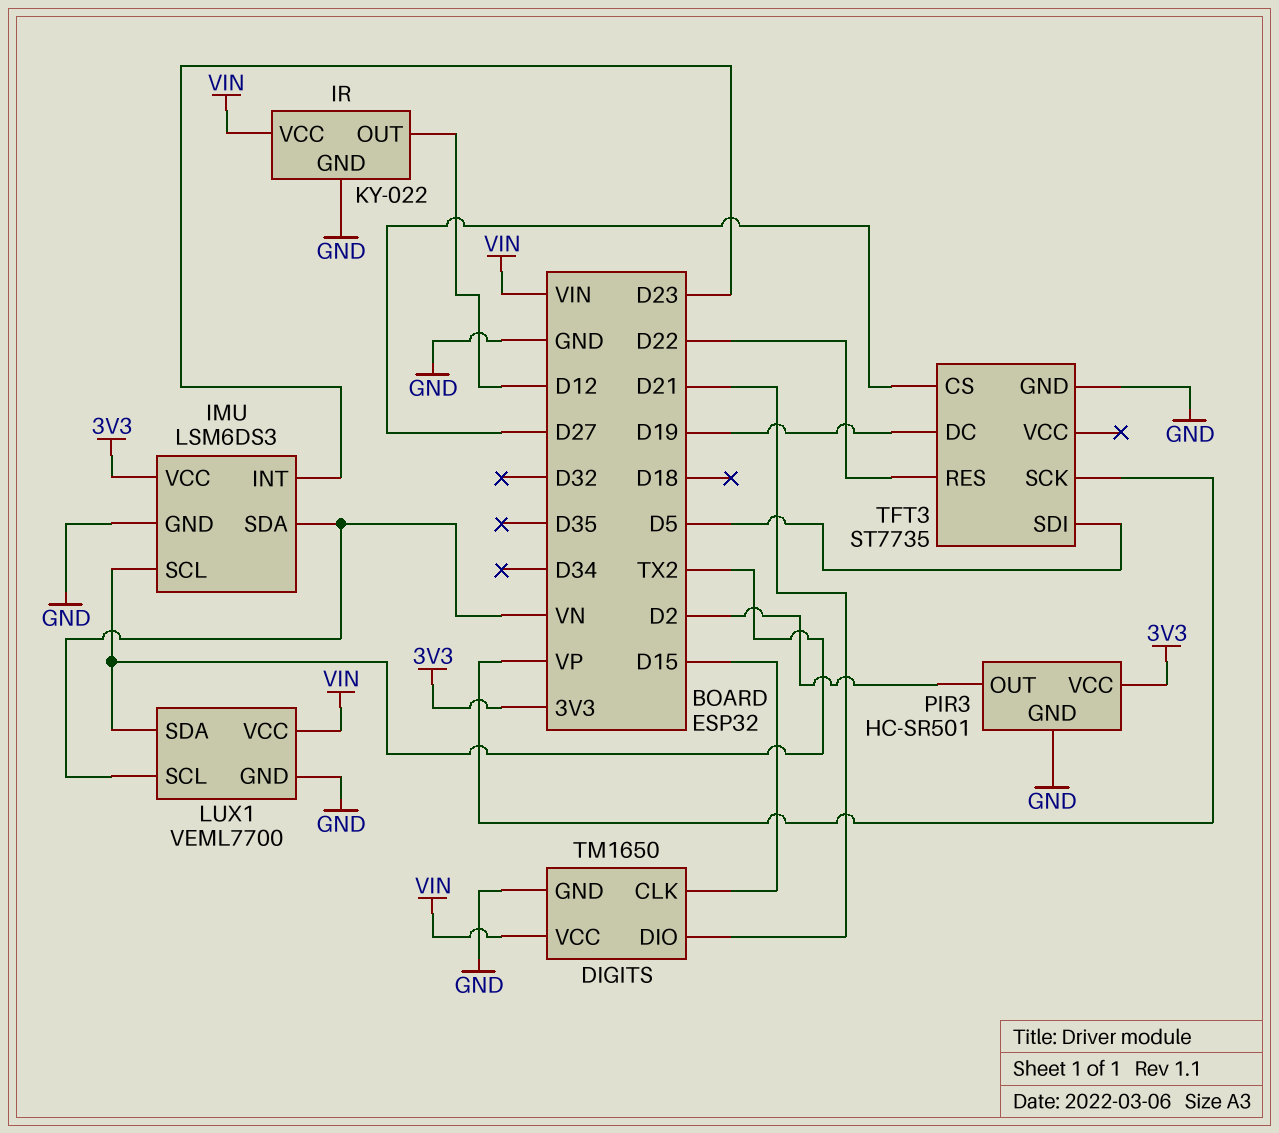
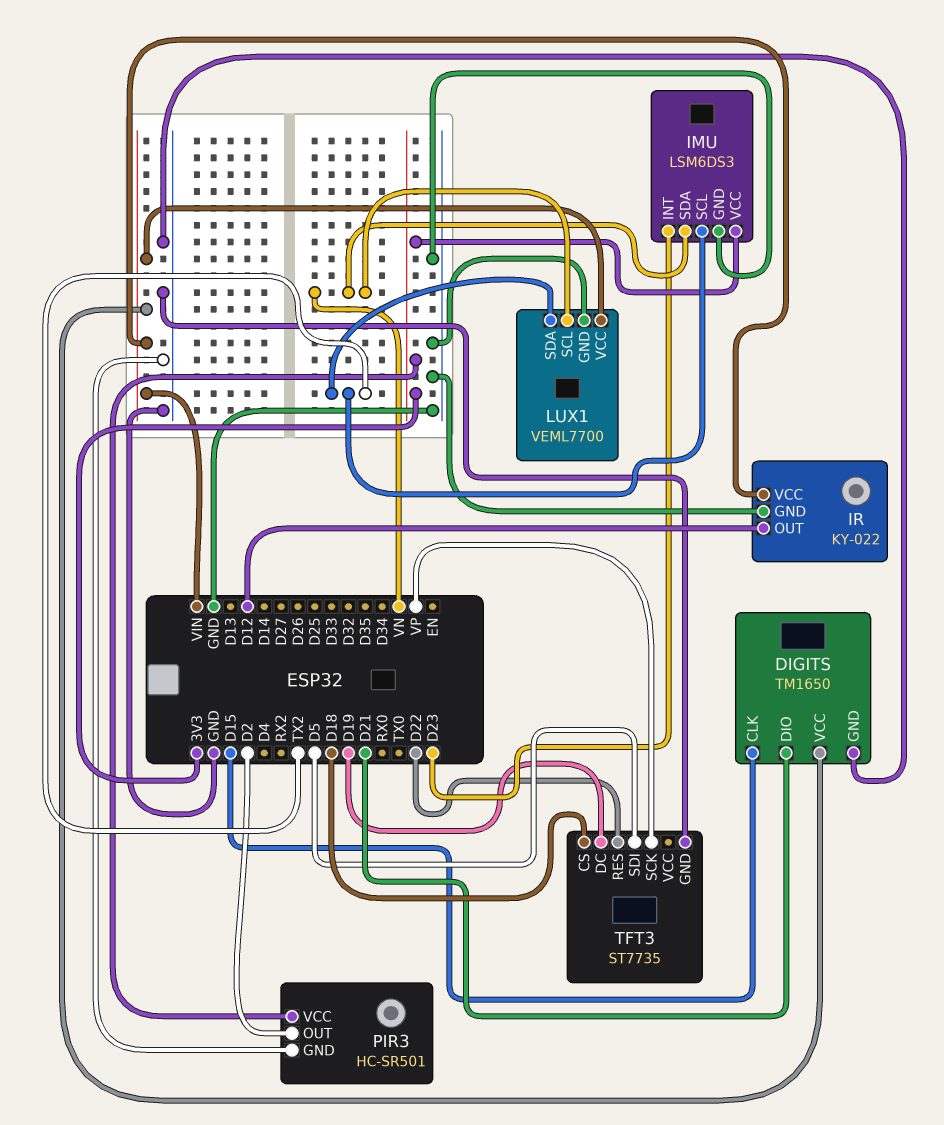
TFT3 pin CS: D27 -> D18

